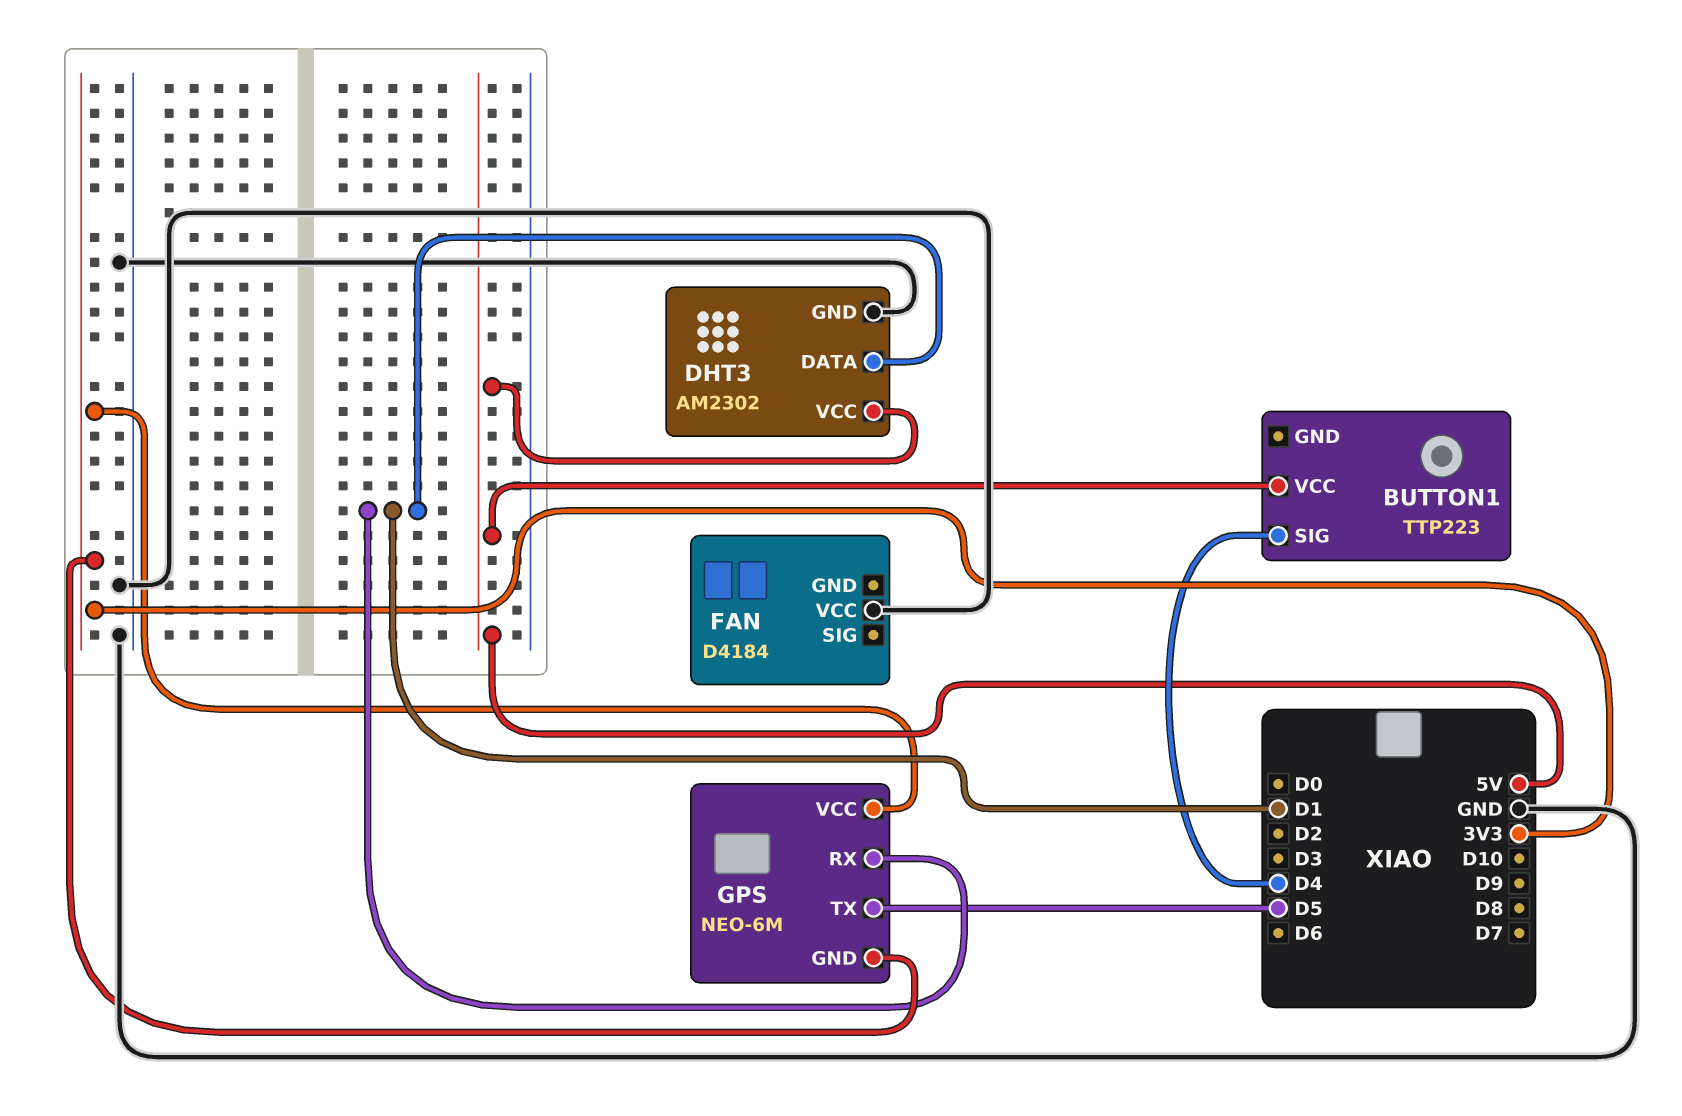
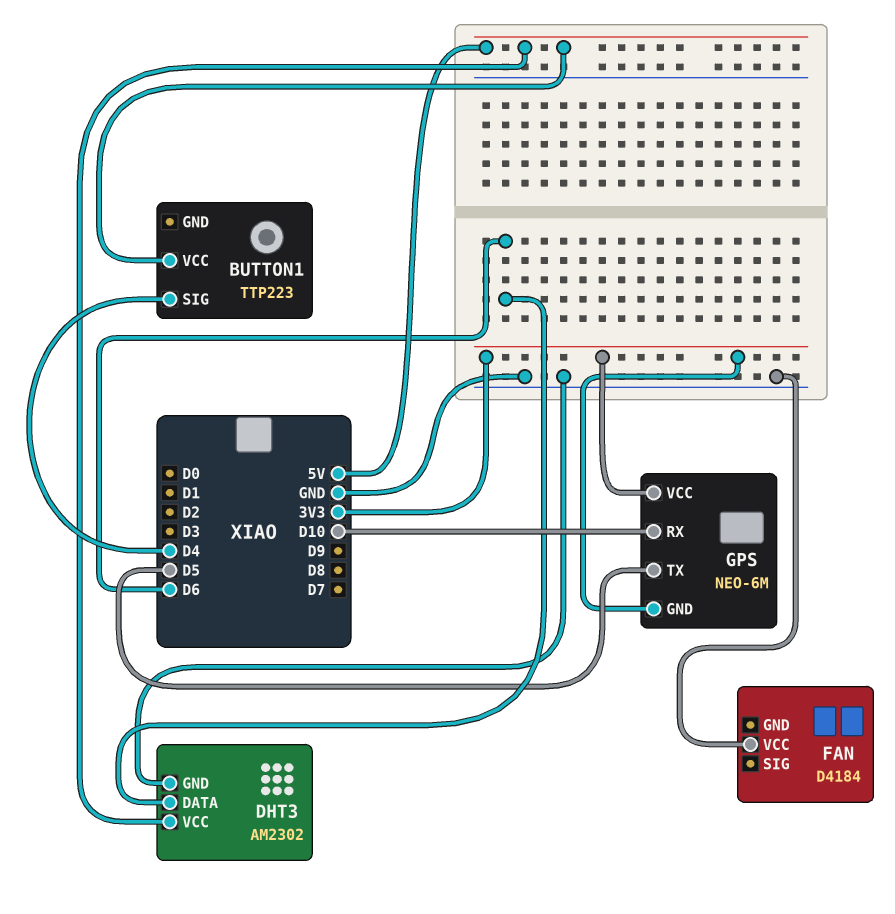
DHT3 pin DATA: D1 -> D6
GPS pin RX: D1 -> D10

